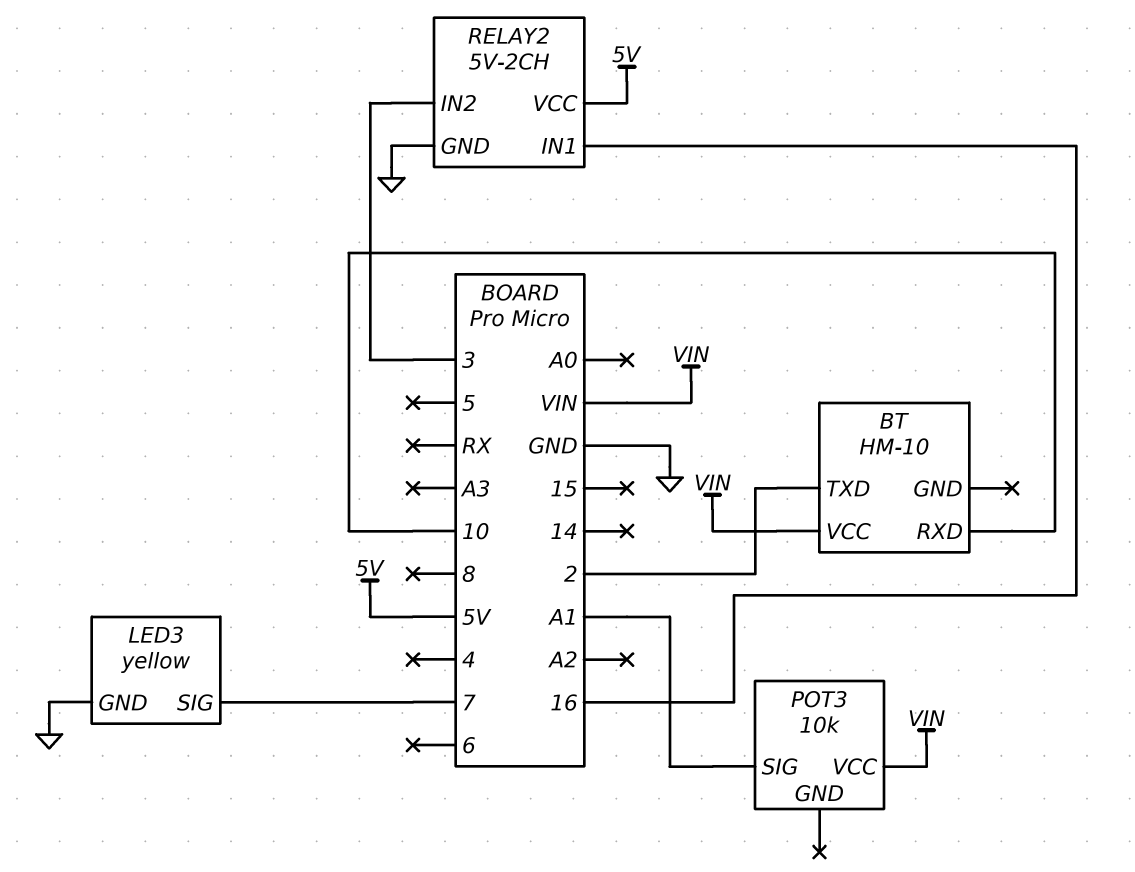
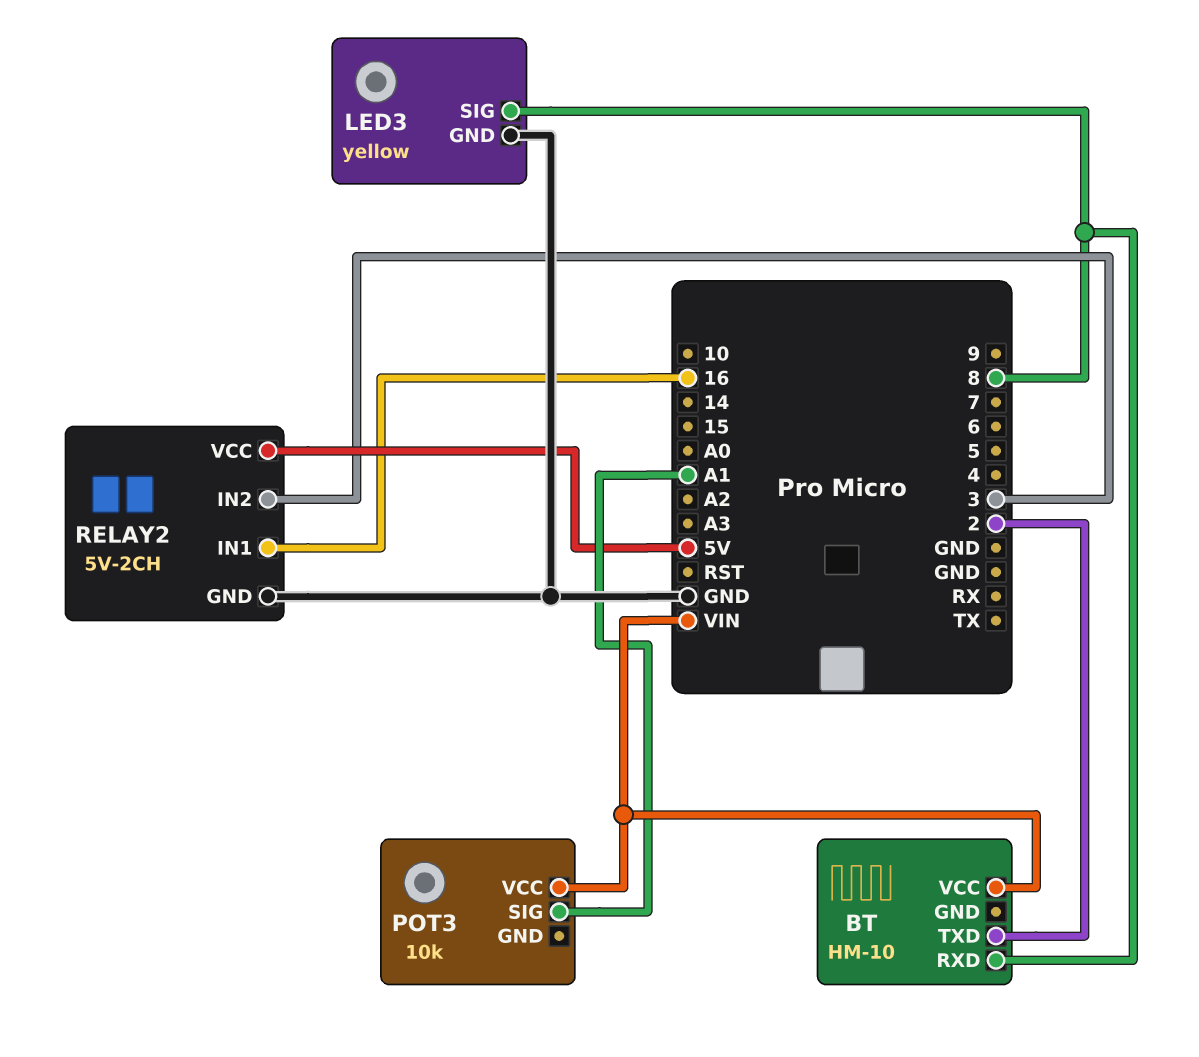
BT pin RXD: 10 -> 8
LED3 pin SIG: 7 -> 8

